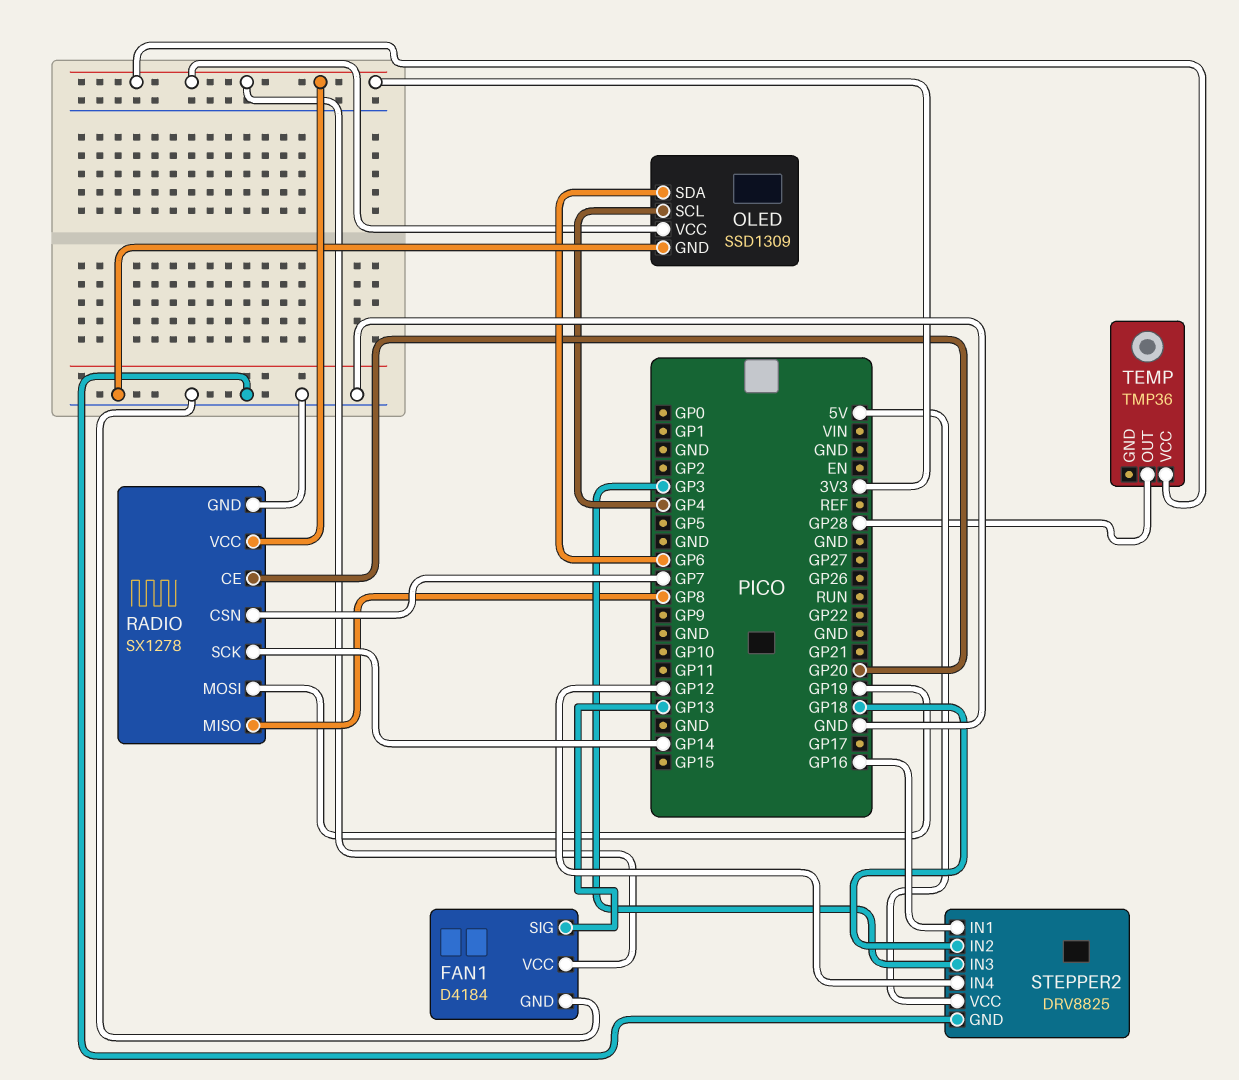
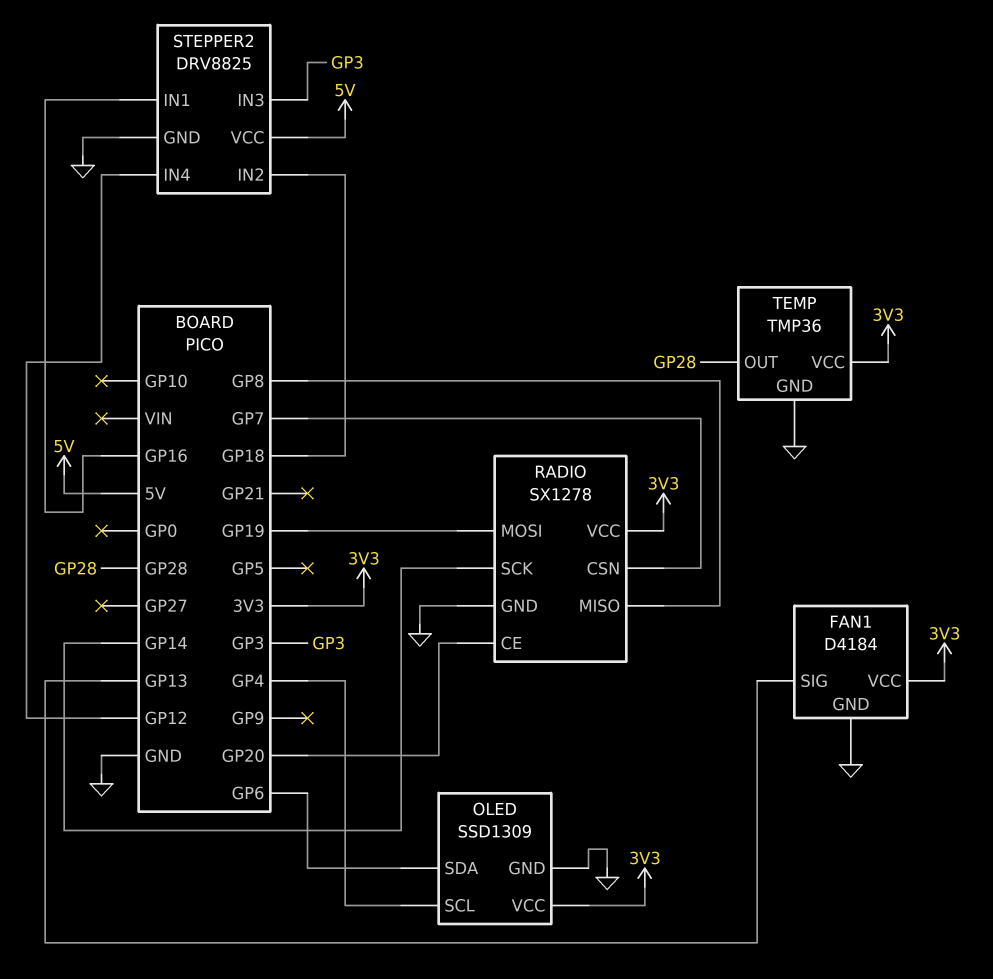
TEMP pin GND: none -> GND

